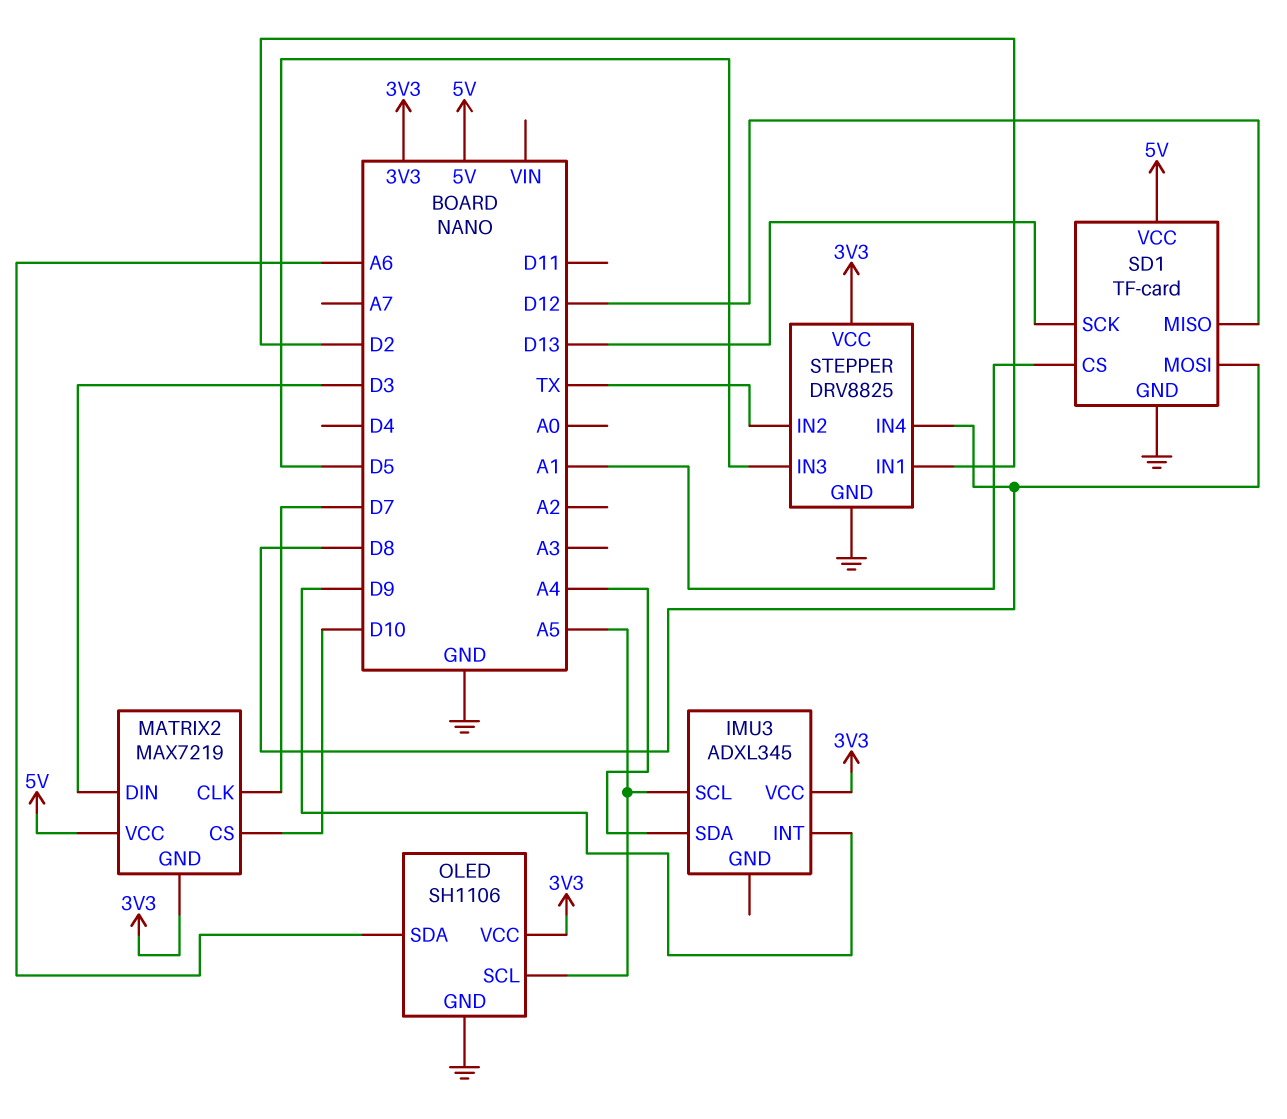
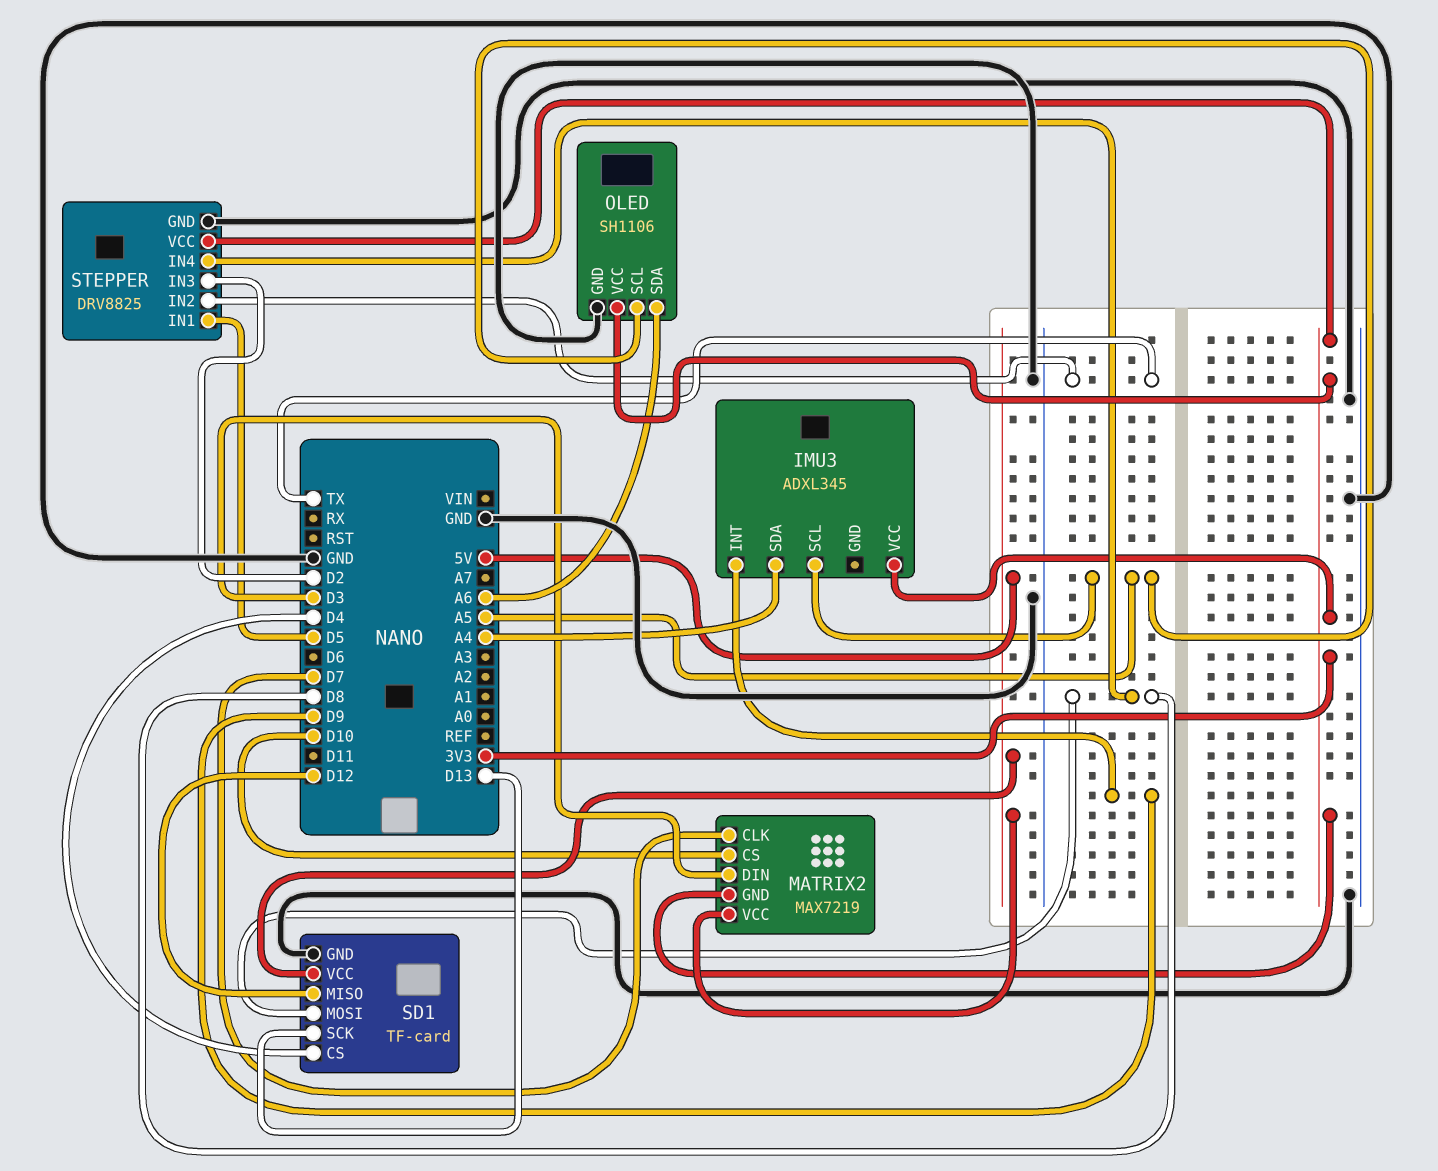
SD1 pin CS: A1 -> D4
STEPPER pin IN1: D2 -> D5
STEPPER pin IN3: D5 -> D2

